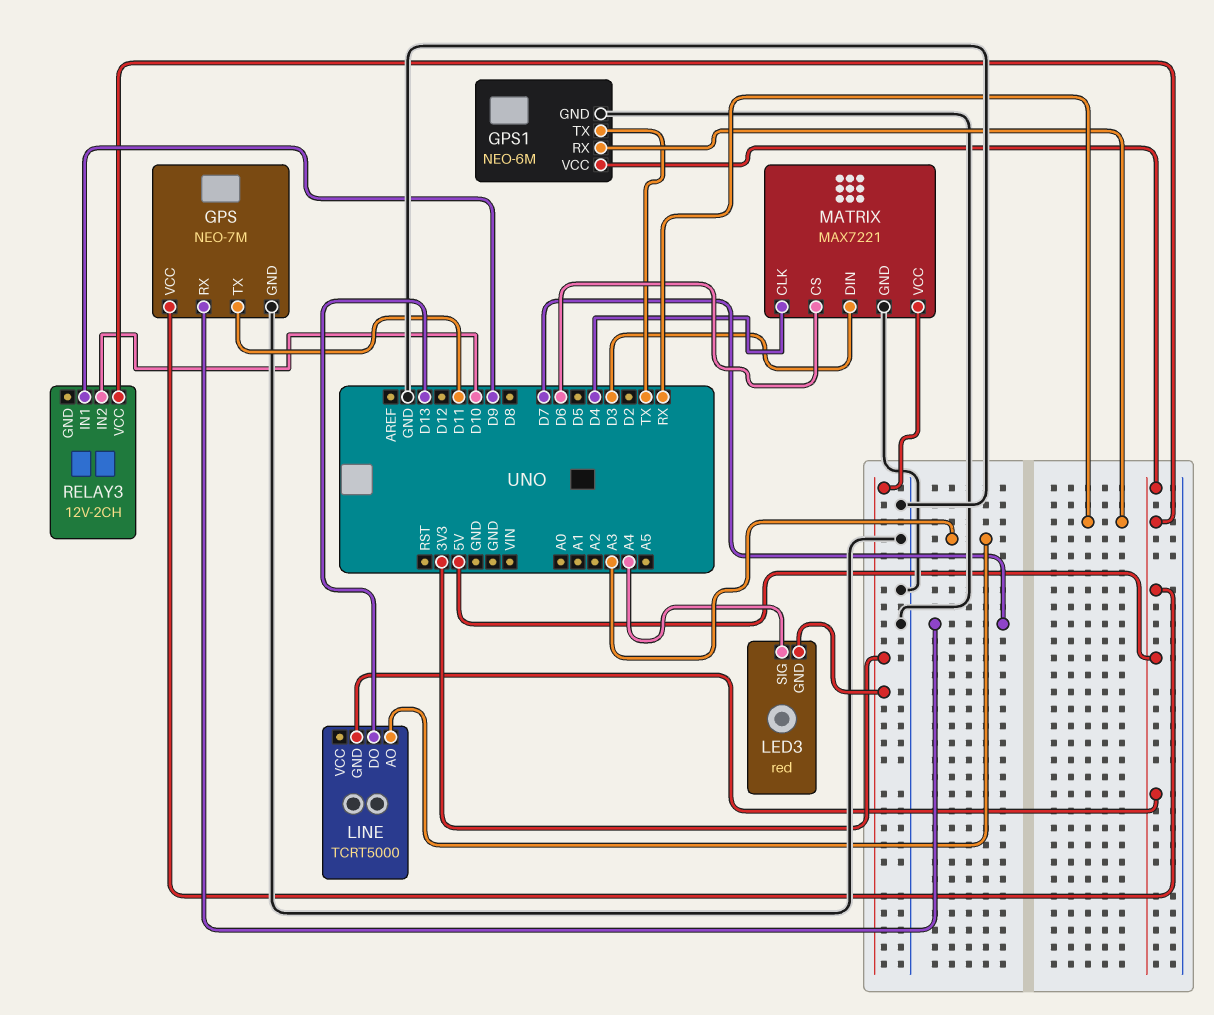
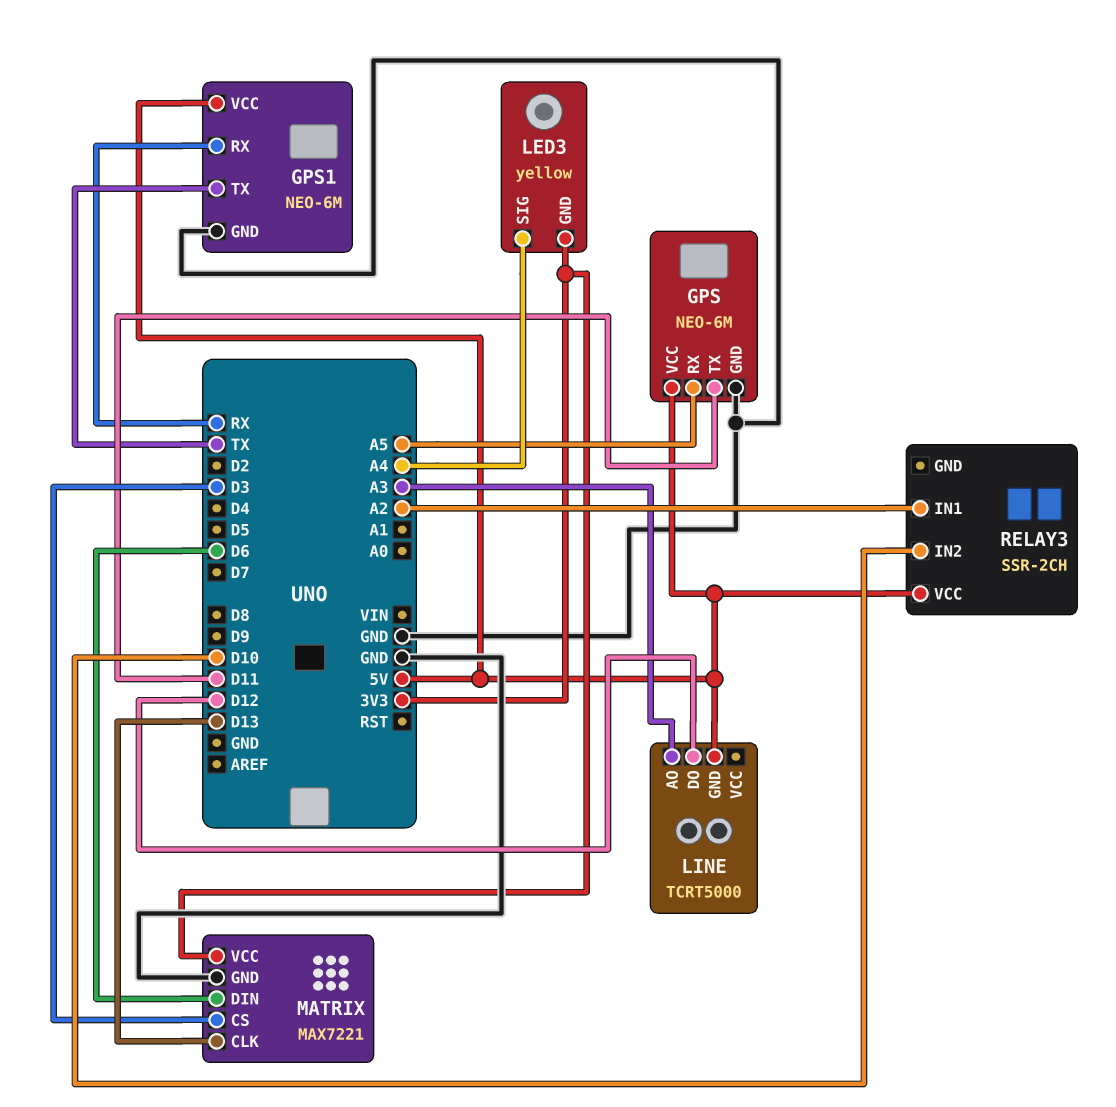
GPS: NEO-7M -> NEO-6M
GPS pin RX: D7 -> A5
LED3: red -> yellow
LINE pin DO: D13 -> D12
MATRIX pin CLK: D4 -> D13
MATRIX pin CS: D6 -> D3
MATRIX pin DIN: D3 -> D6
RELAY3: 12V-2CH -> SSR-2CH
RELAY3 pin IN1: D9 -> A2

